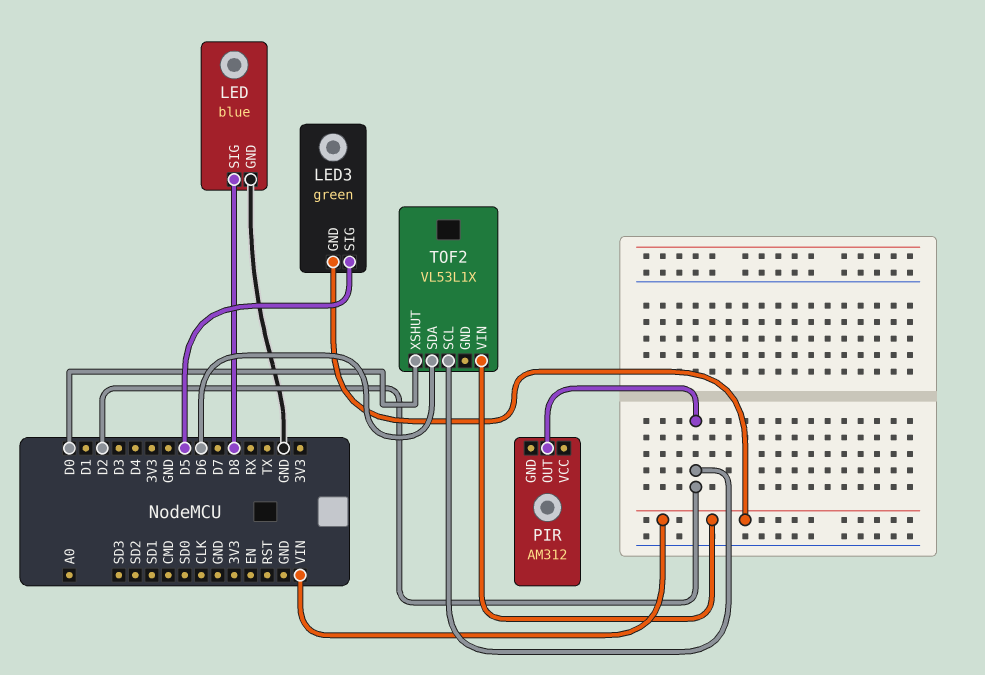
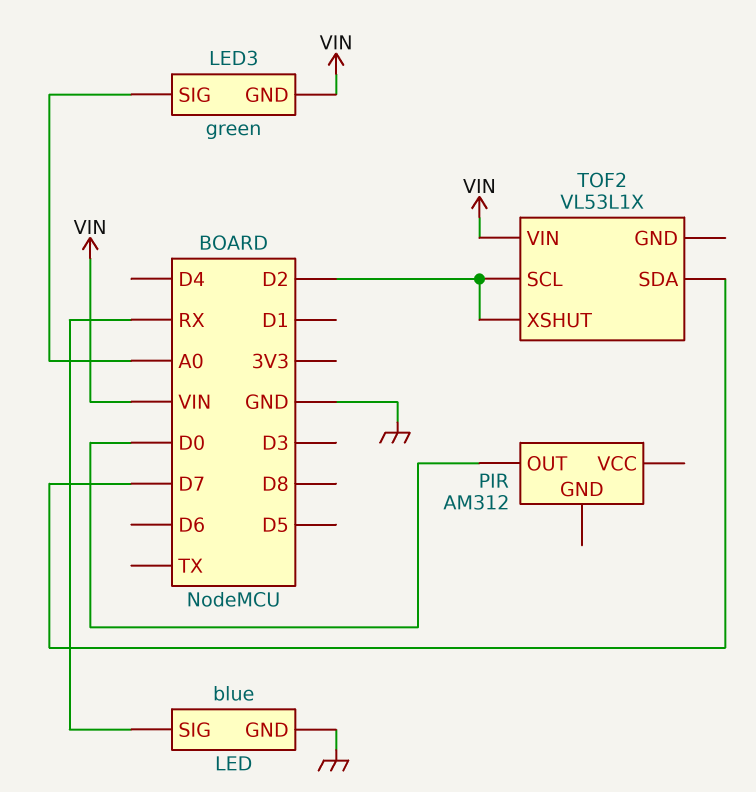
LED pin SIG: D8 -> RX
LED3 pin SIG: D5 -> A0
PIR pin OUT: D2 -> D0
TOF2 pin SDA: D6 -> D7
TOF2 pin XSHUT: D0 -> D2

